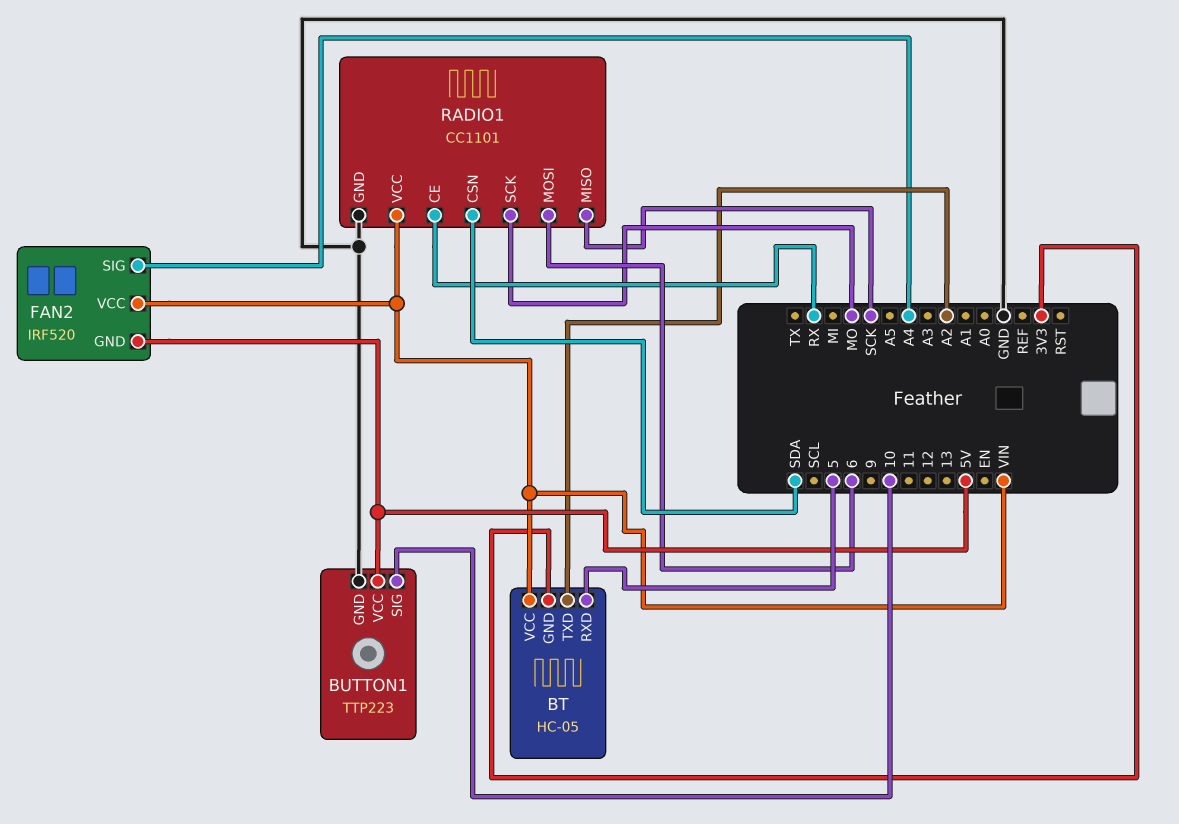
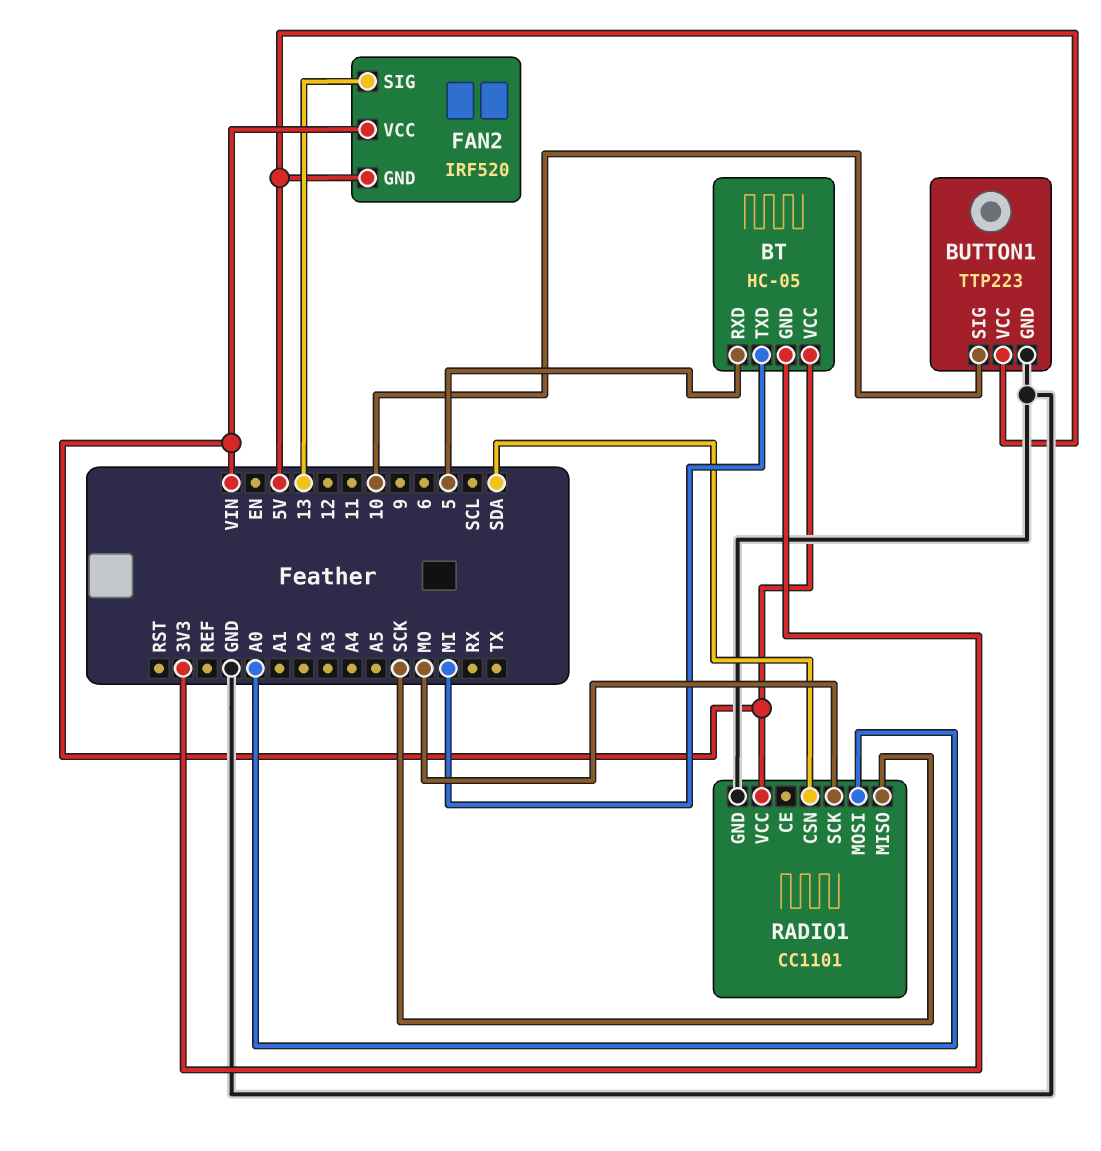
BT pin TXD: A2 -> MI
FAN2 pin SIG: A4 -> 13
RADIO1 pin CE: RX -> none
RADIO1 pin MOSI: 6 -> A0

